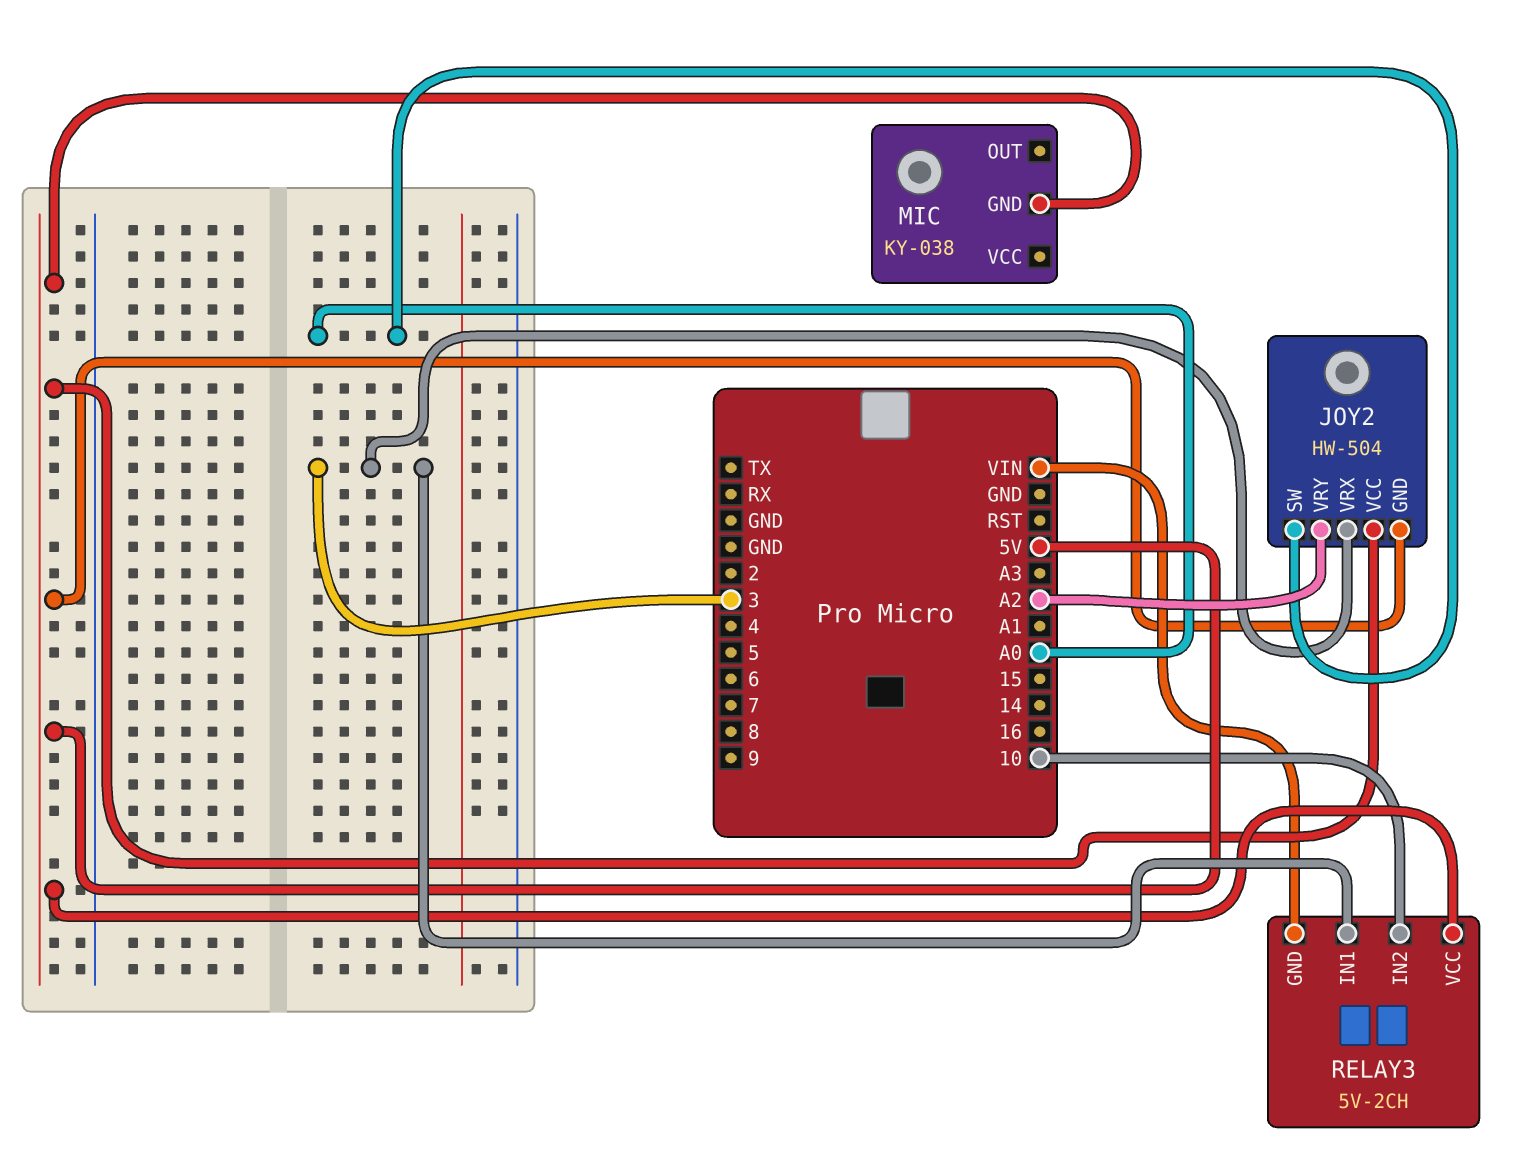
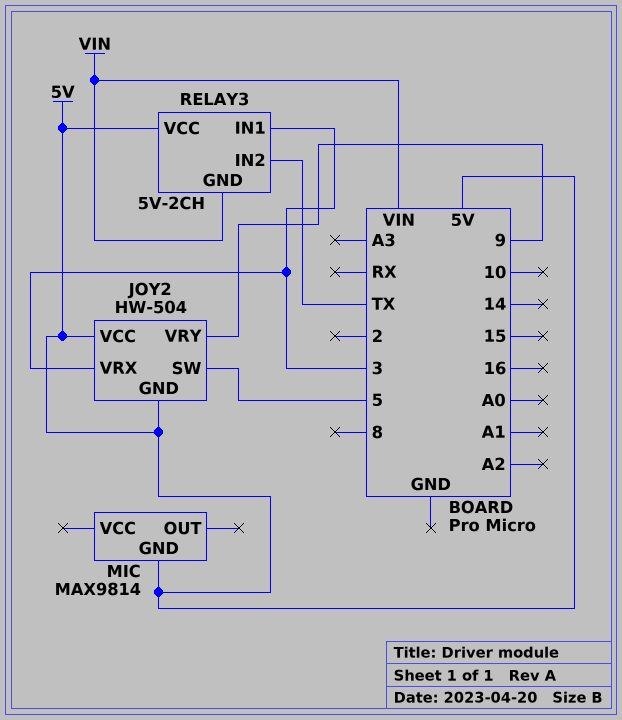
JOY2 pin SW: A0 -> 5
JOY2 pin VRY: A2 -> 9
MIC: KY-038 -> MAX9814
RELAY3 pin IN2: 10 -> TX

